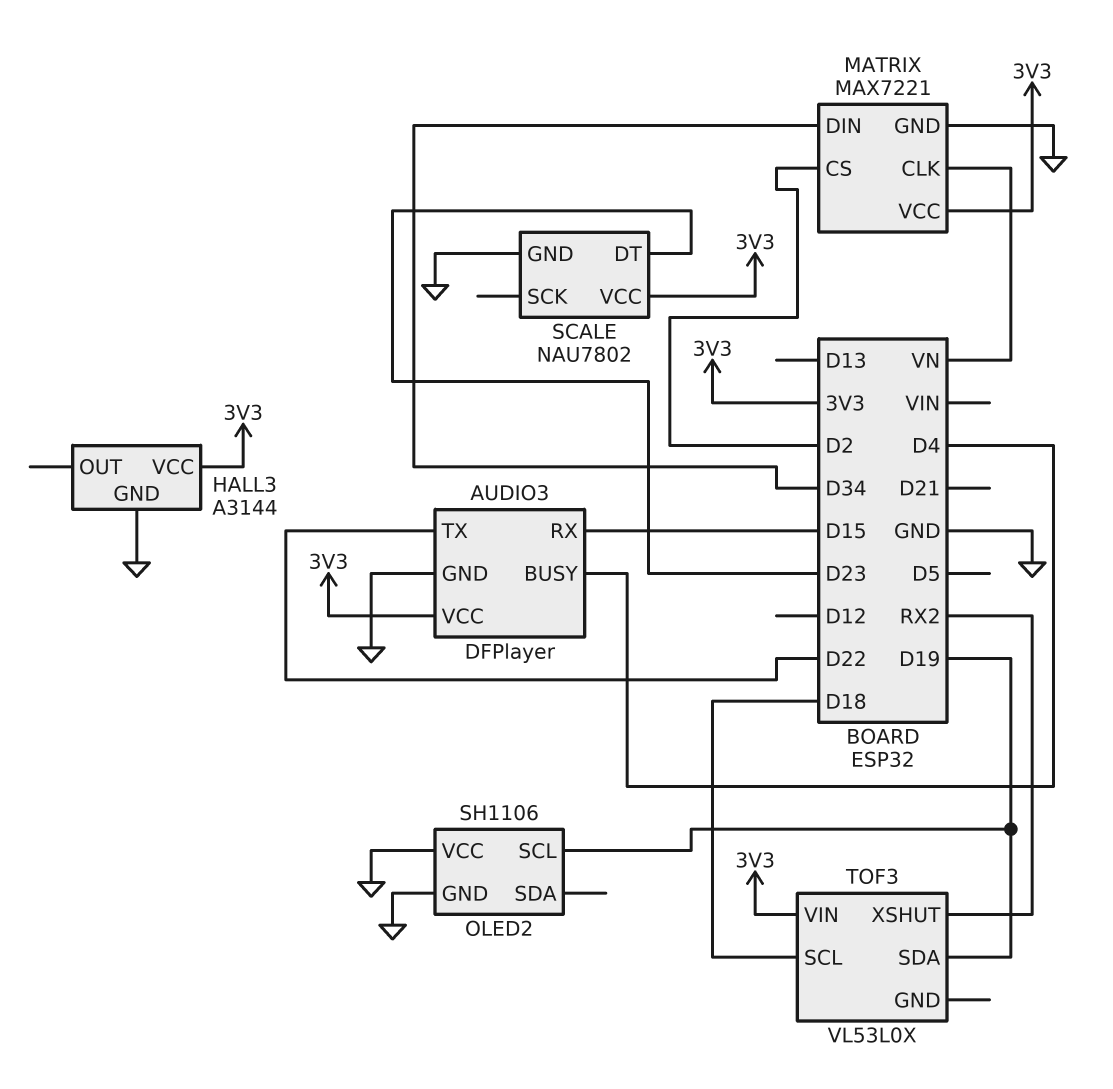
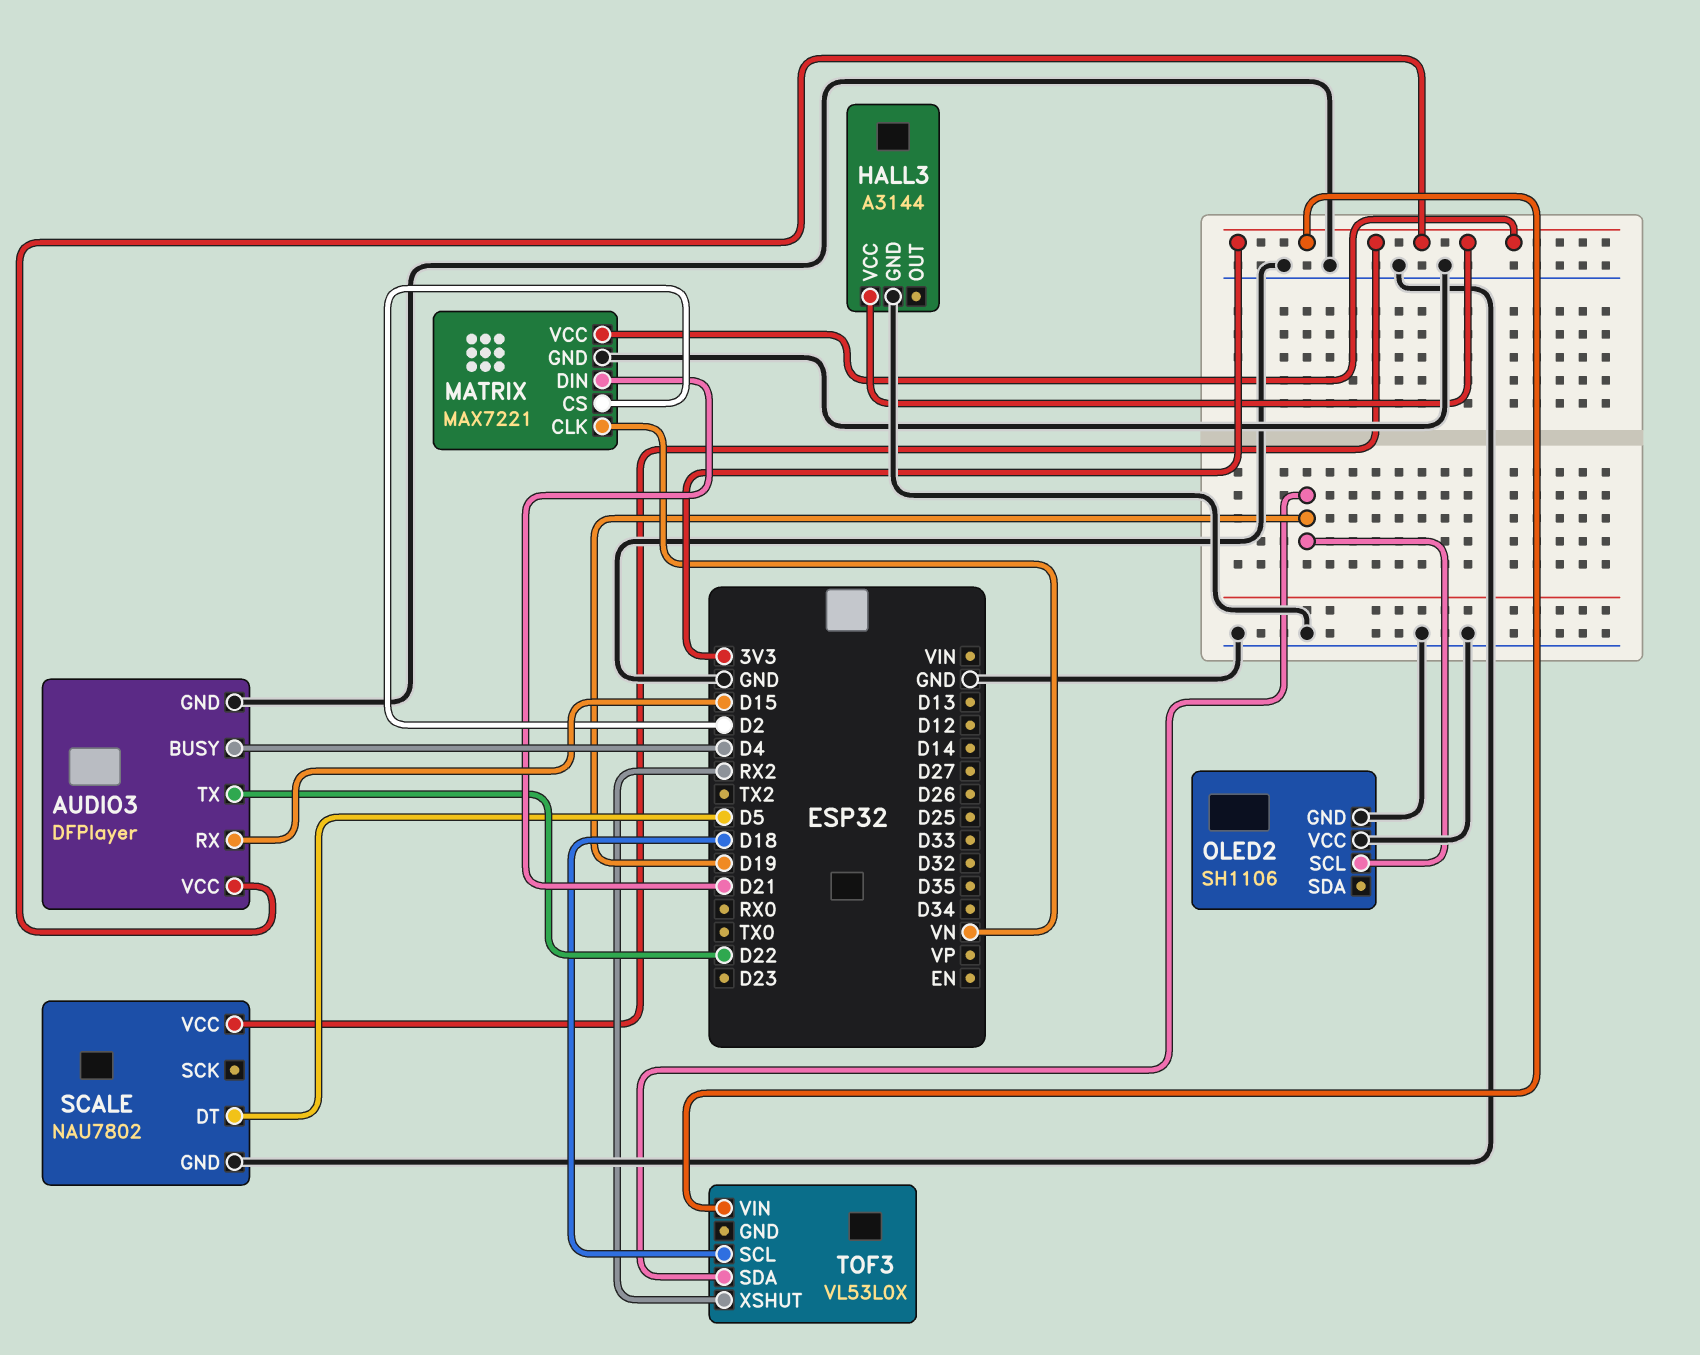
MATRIX pin DIN: D34 -> D21
SCALE pin DT: D23 -> D5

